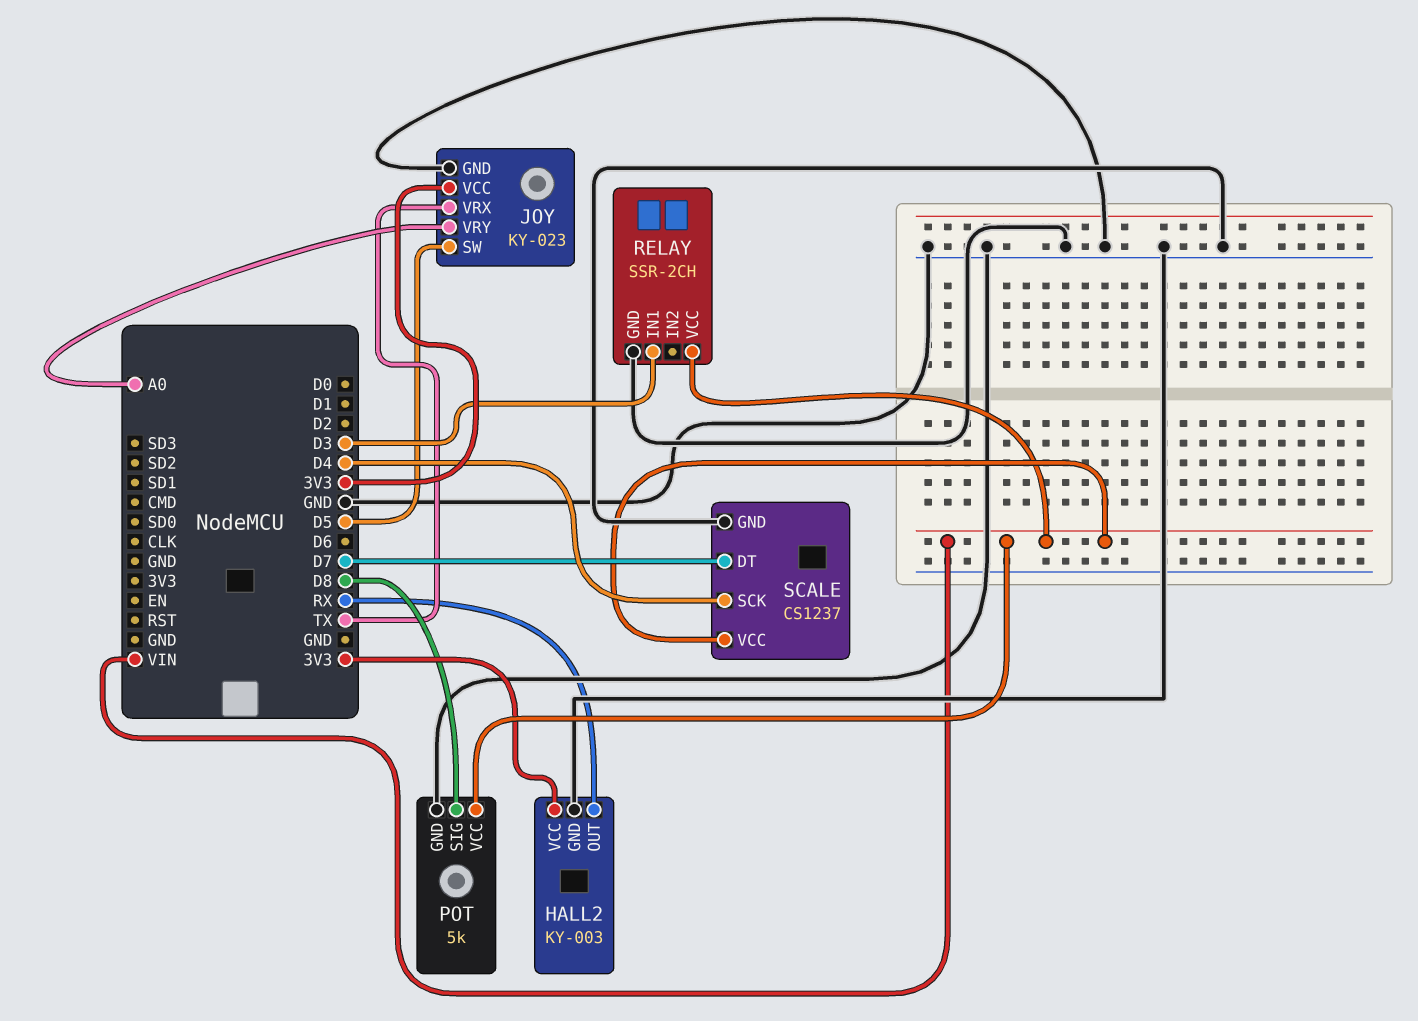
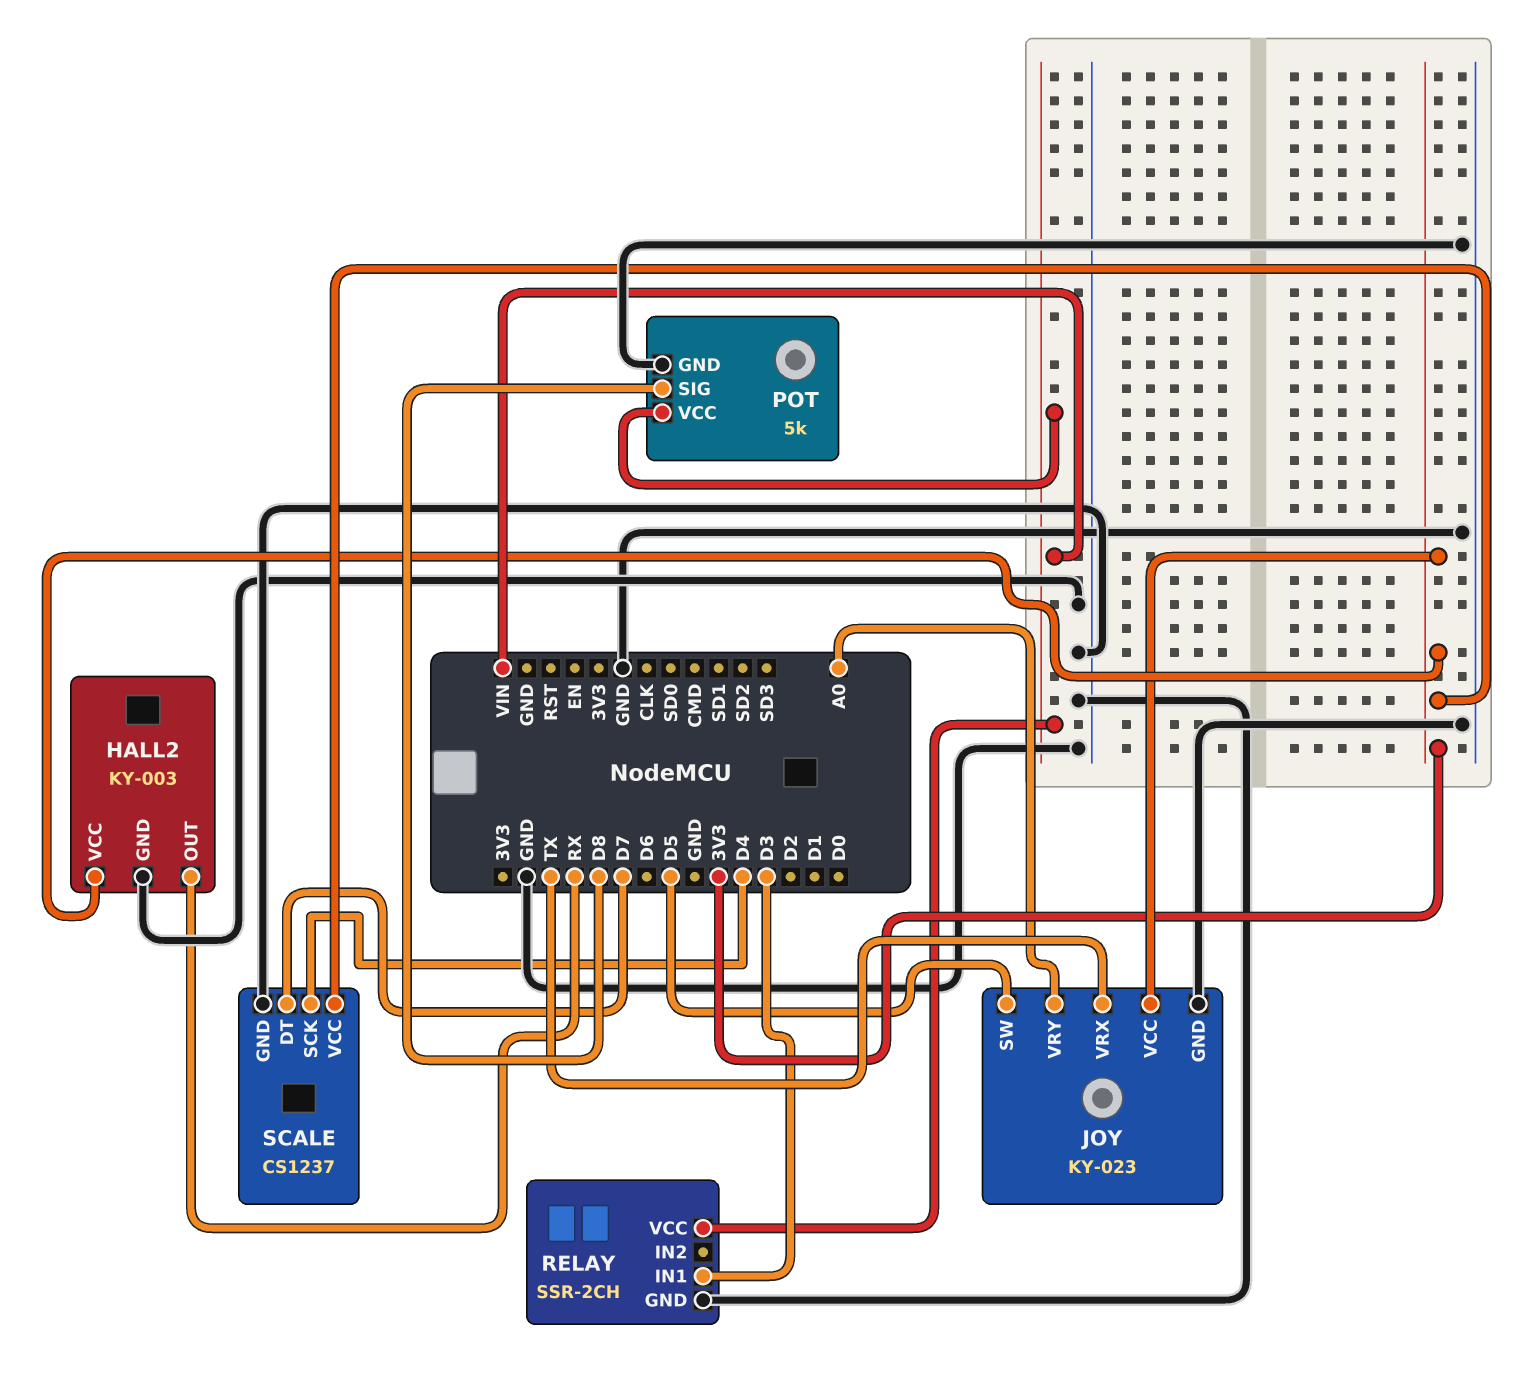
SCALE pin VCC: VIN -> 3V3

